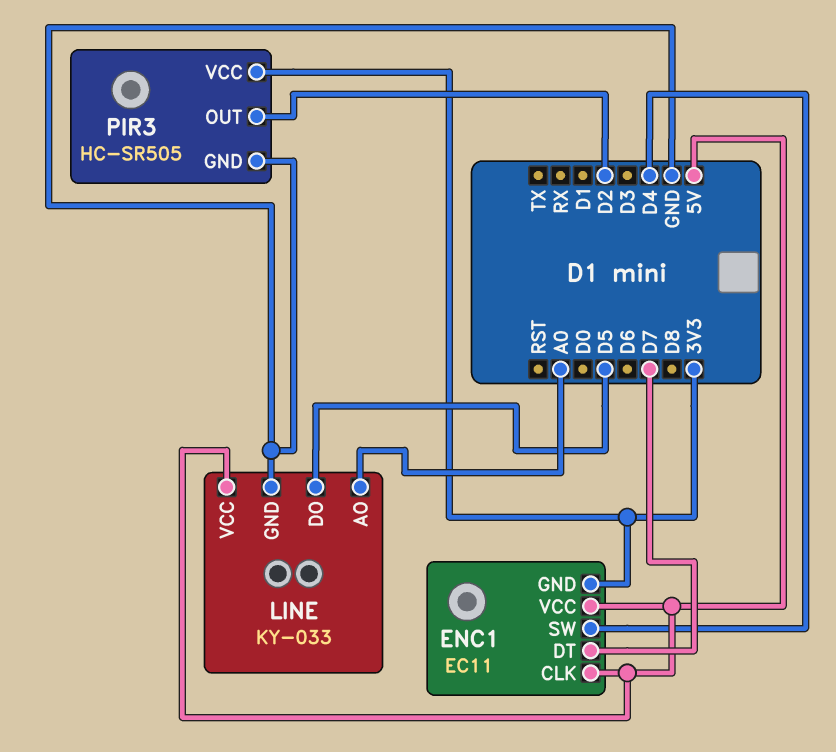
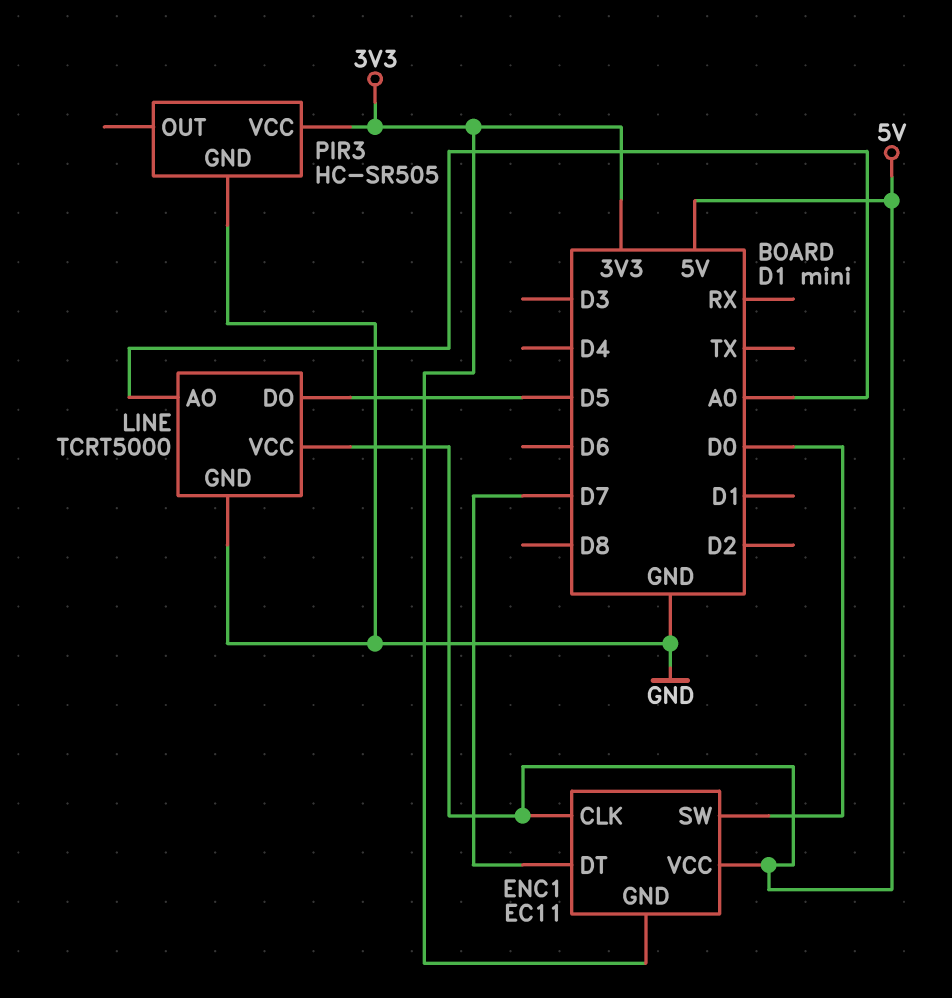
ENC1 pin SW: D4 -> D0
LINE: KY-033 -> TCRT5000
PIR3 pin OUT: D2 -> none

